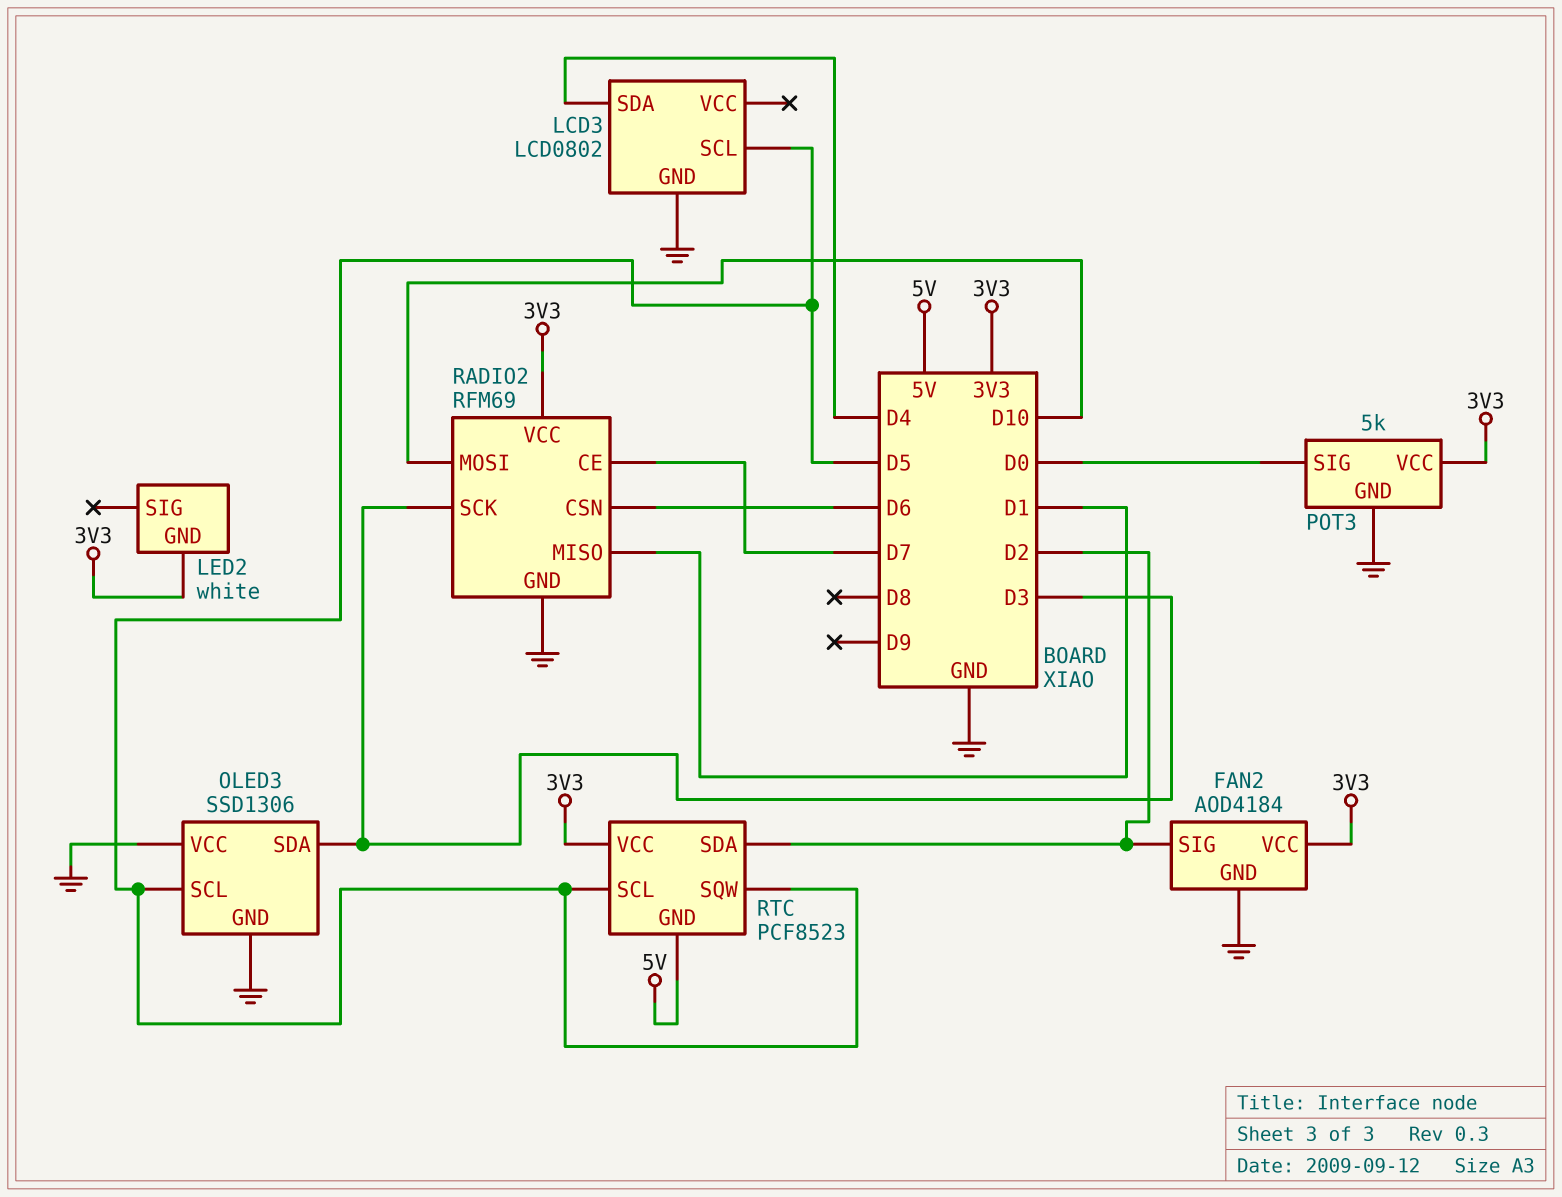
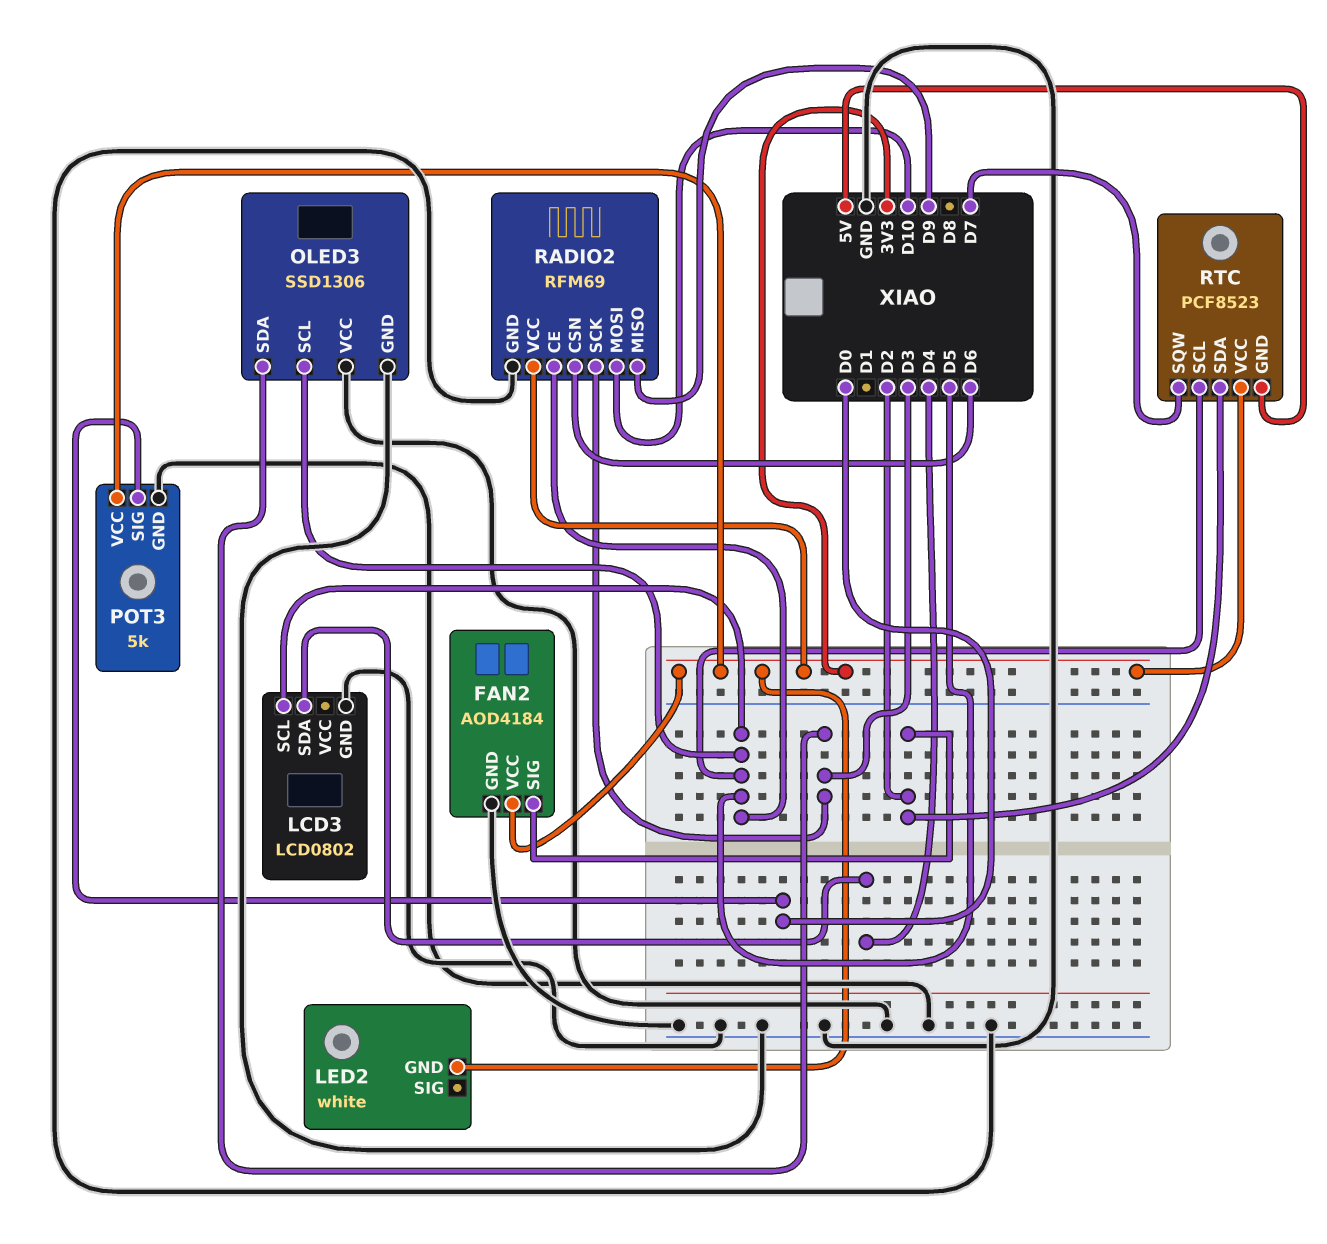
RADIO2 pin CE: D7 -> D5
RADIO2 pin MISO: D1 -> D9
RTC pin SQW: D5 -> D7

